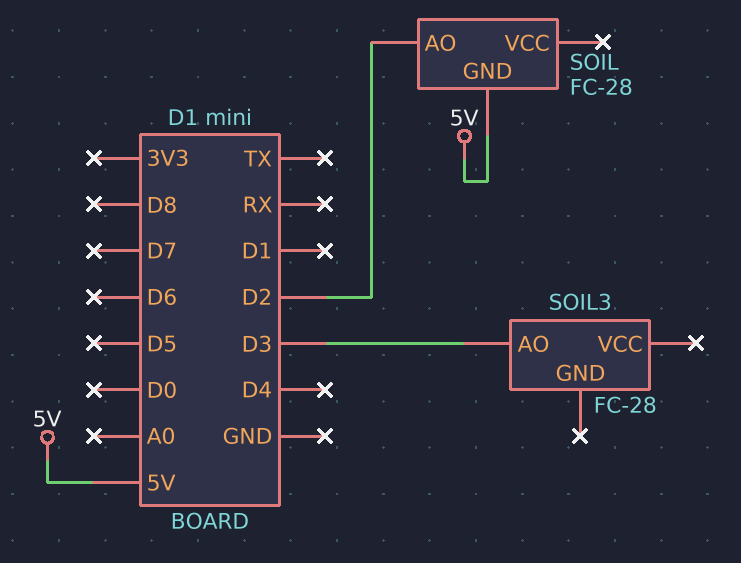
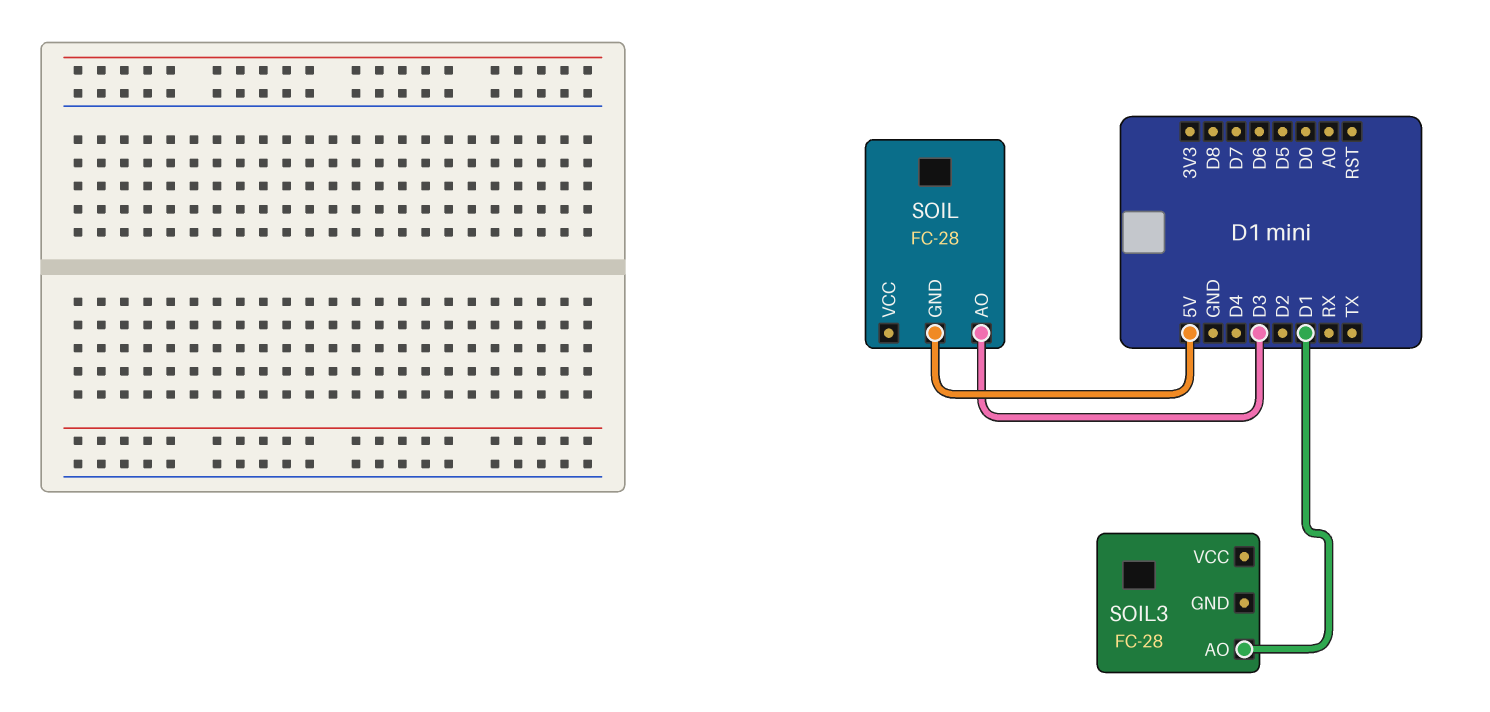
SOIL pin AO: D2 -> D3
SOIL3 pin AO: D3 -> D1

